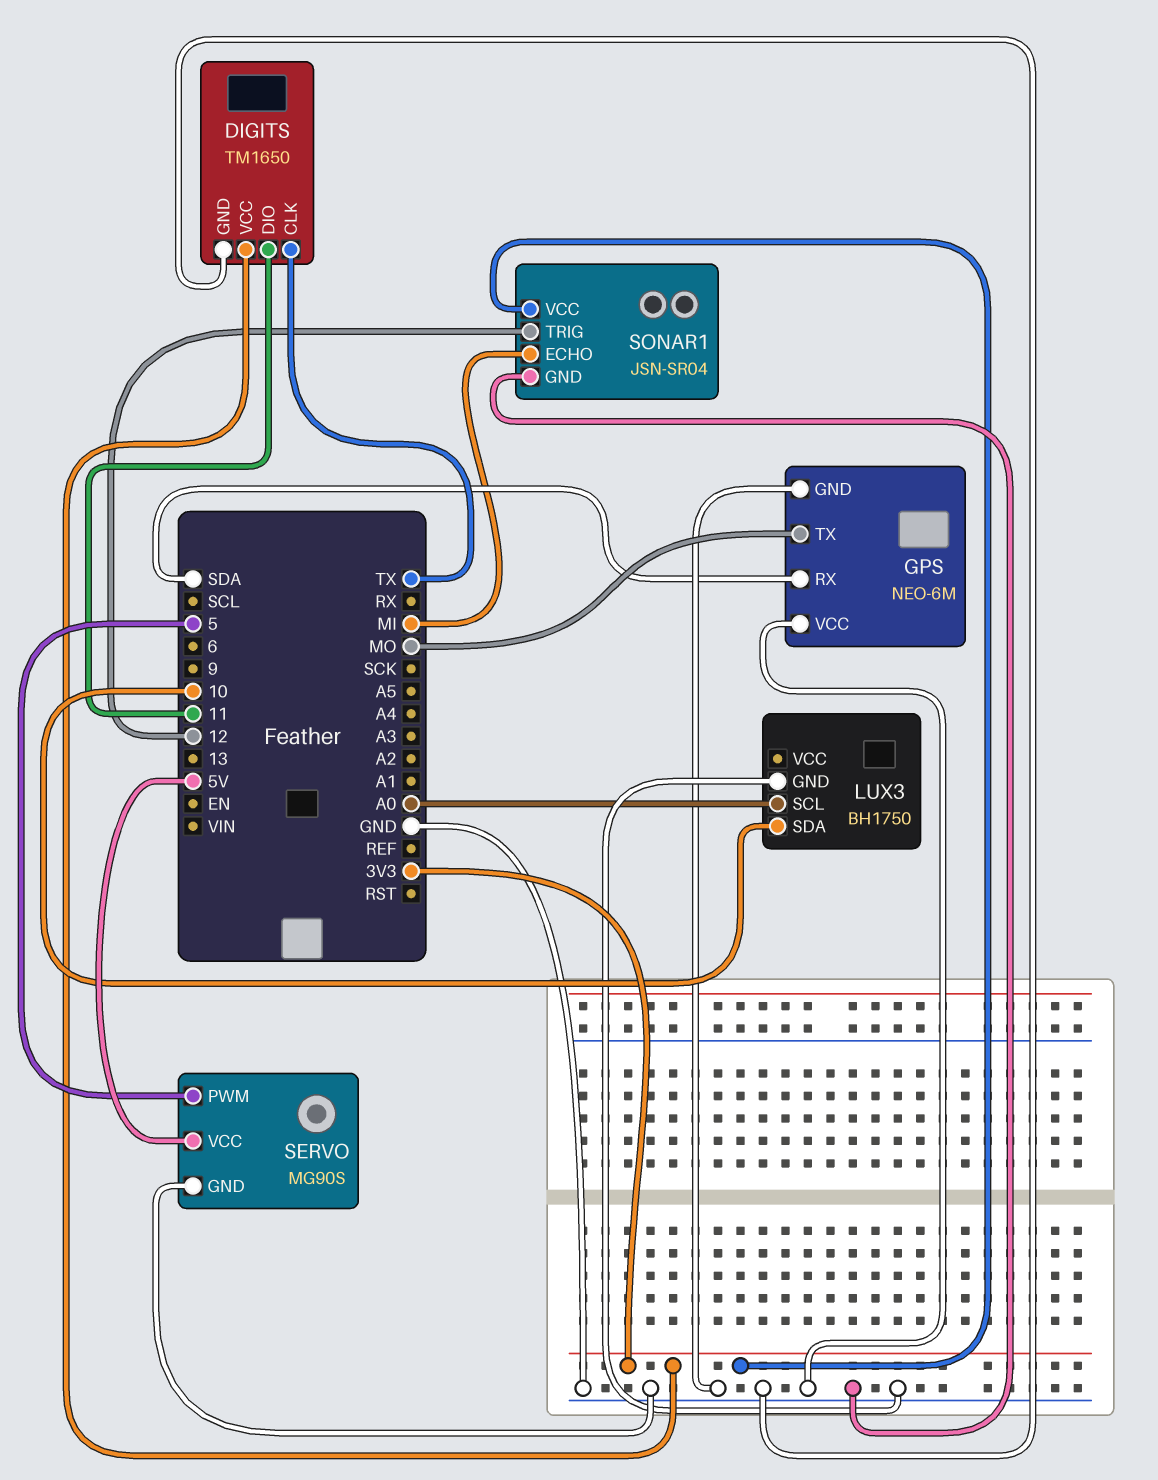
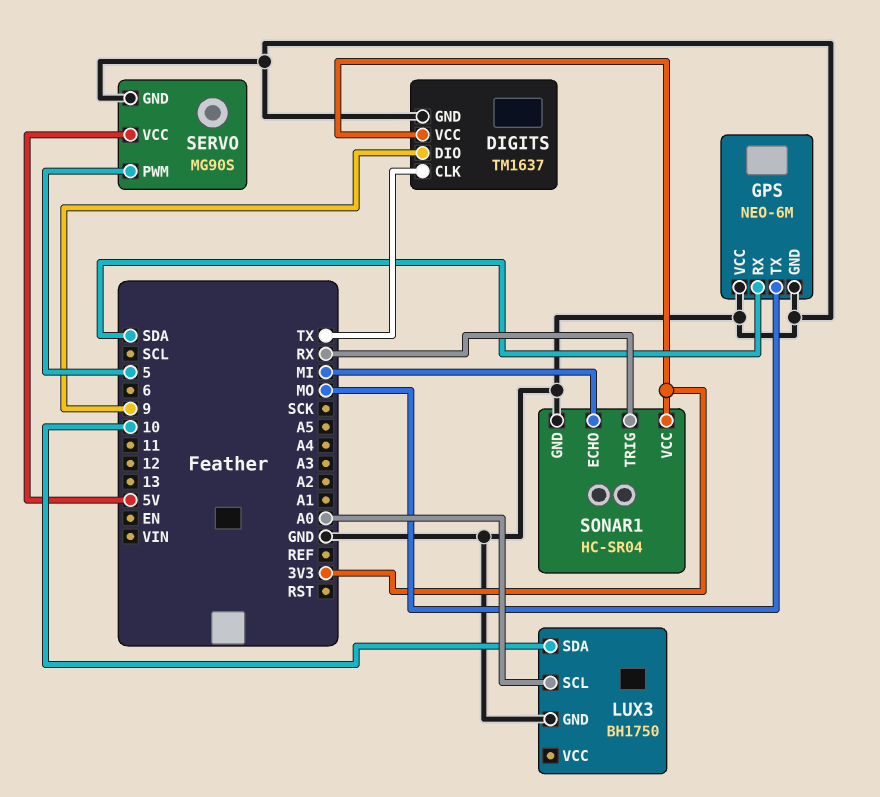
DIGITS: TM1650 -> TM1637
DIGITS pin DIO: 11 -> 9
SONAR1: JSN-SR04 -> HC-SR04
SONAR1 pin TRIG: 12 -> RX

